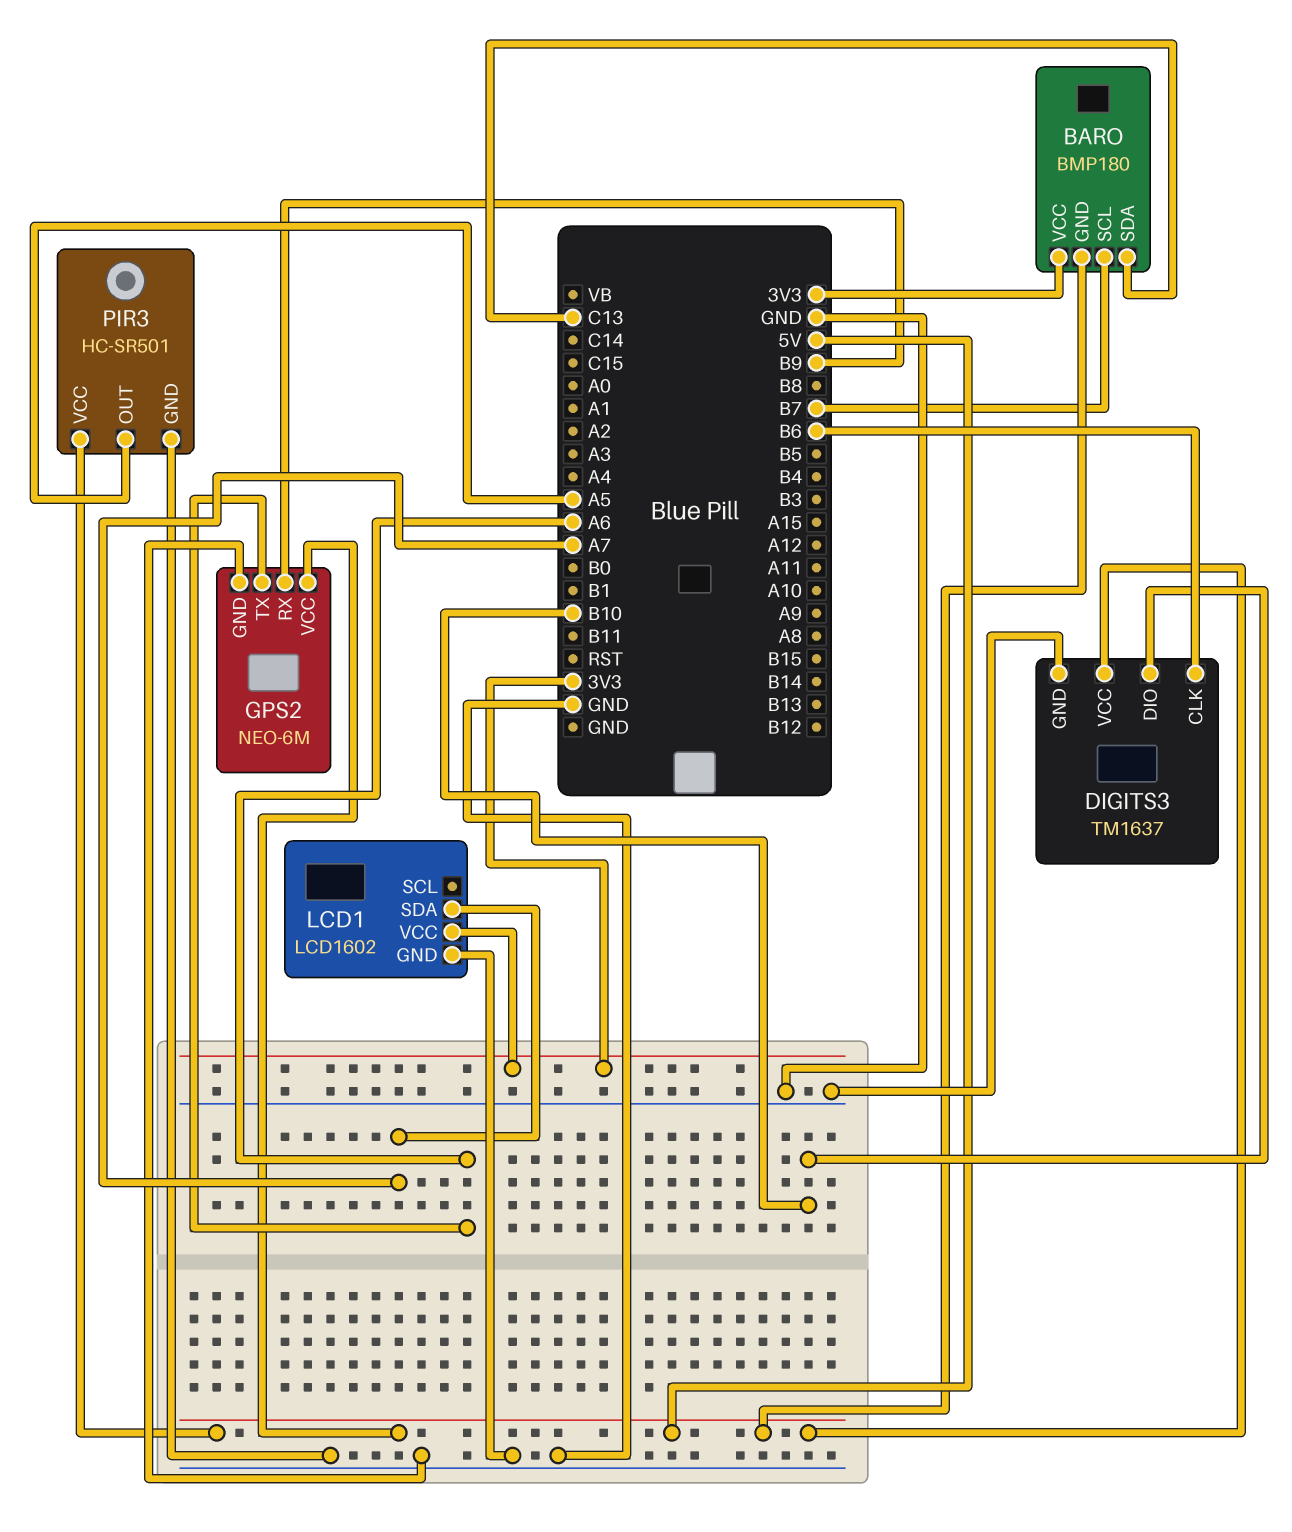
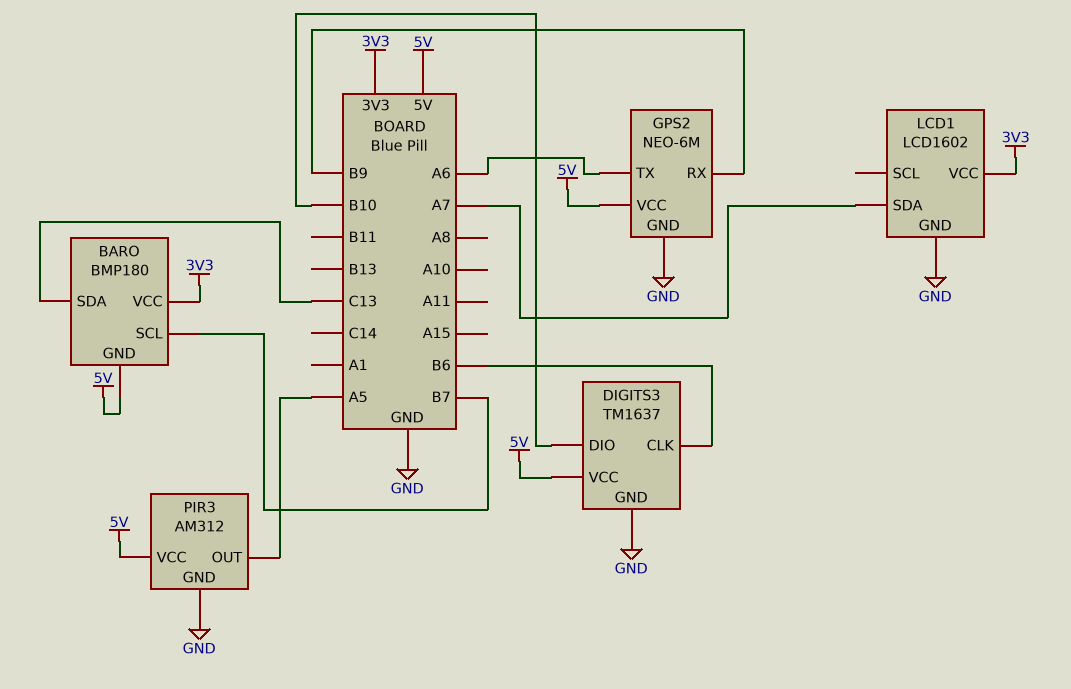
PIR3: HC-SR501 -> AM312

